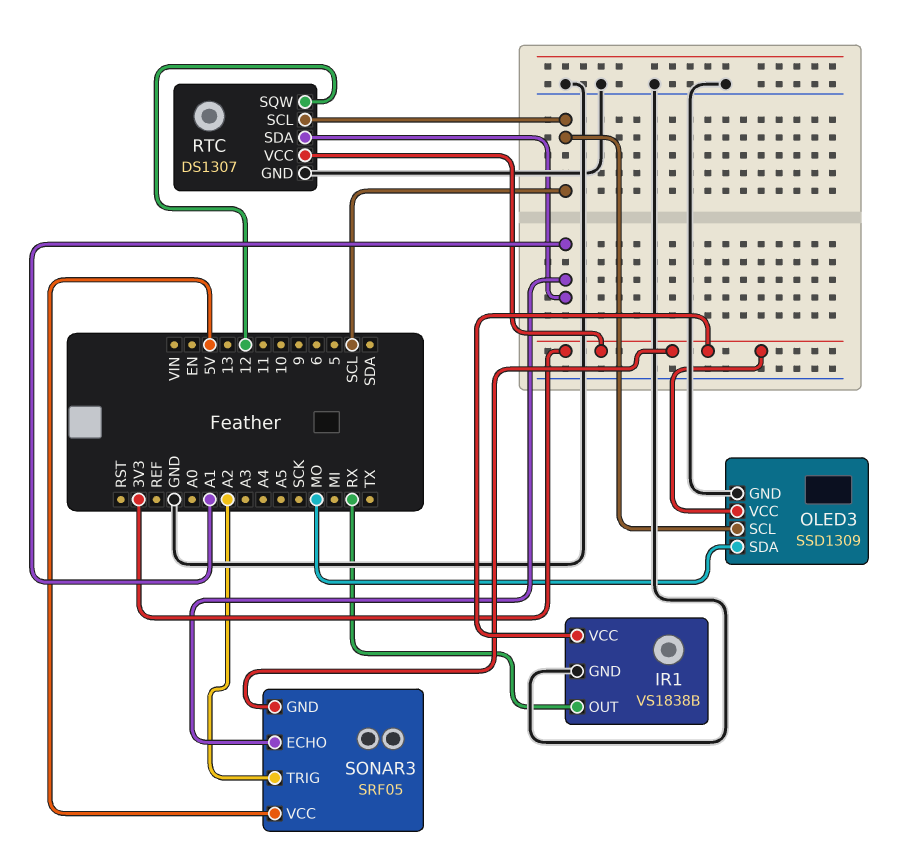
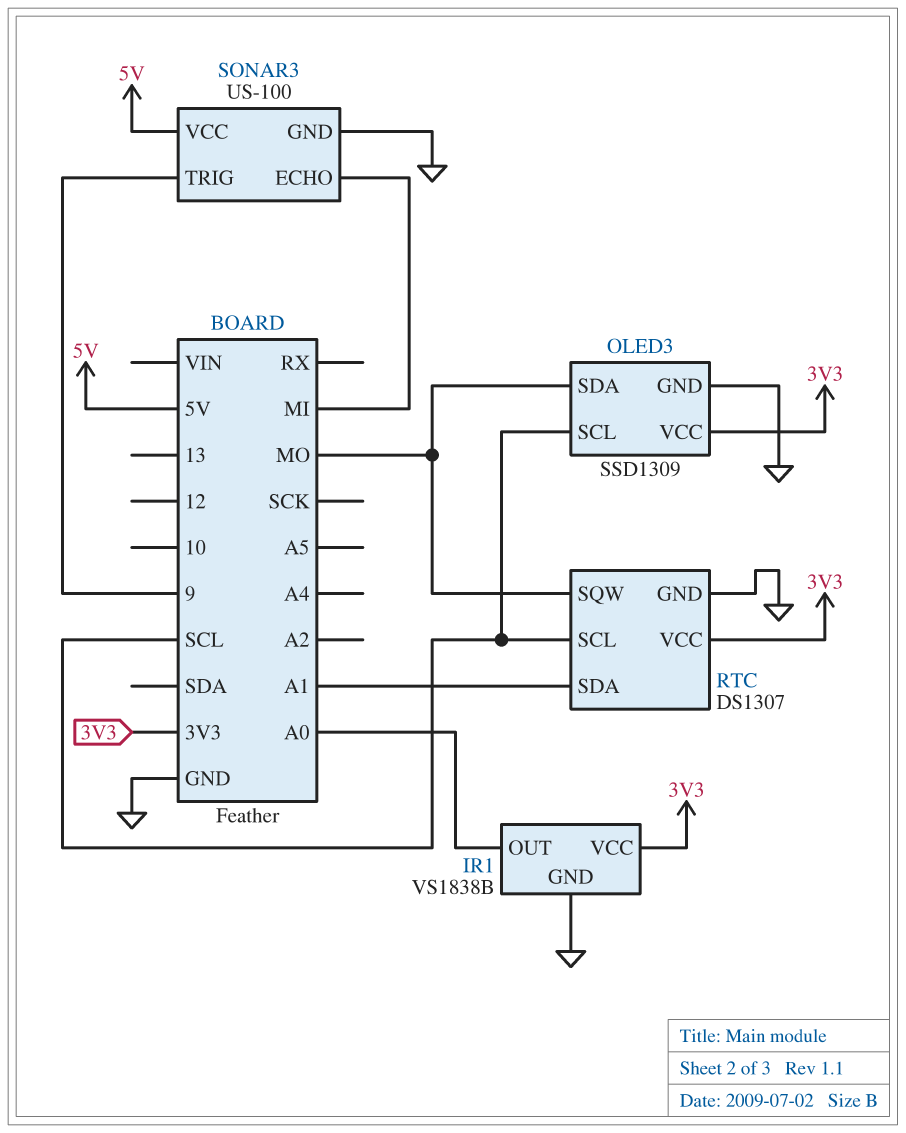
IR1 pin OUT: RX -> A0
RTC pin SQW: 12 -> MO
SONAR3: SRF05 -> US-100
SONAR3 pin ECHO: A1 -> MI
SONAR3 pin GND: 3V3 -> GND
SONAR3 pin TRIG: A2 -> 9

